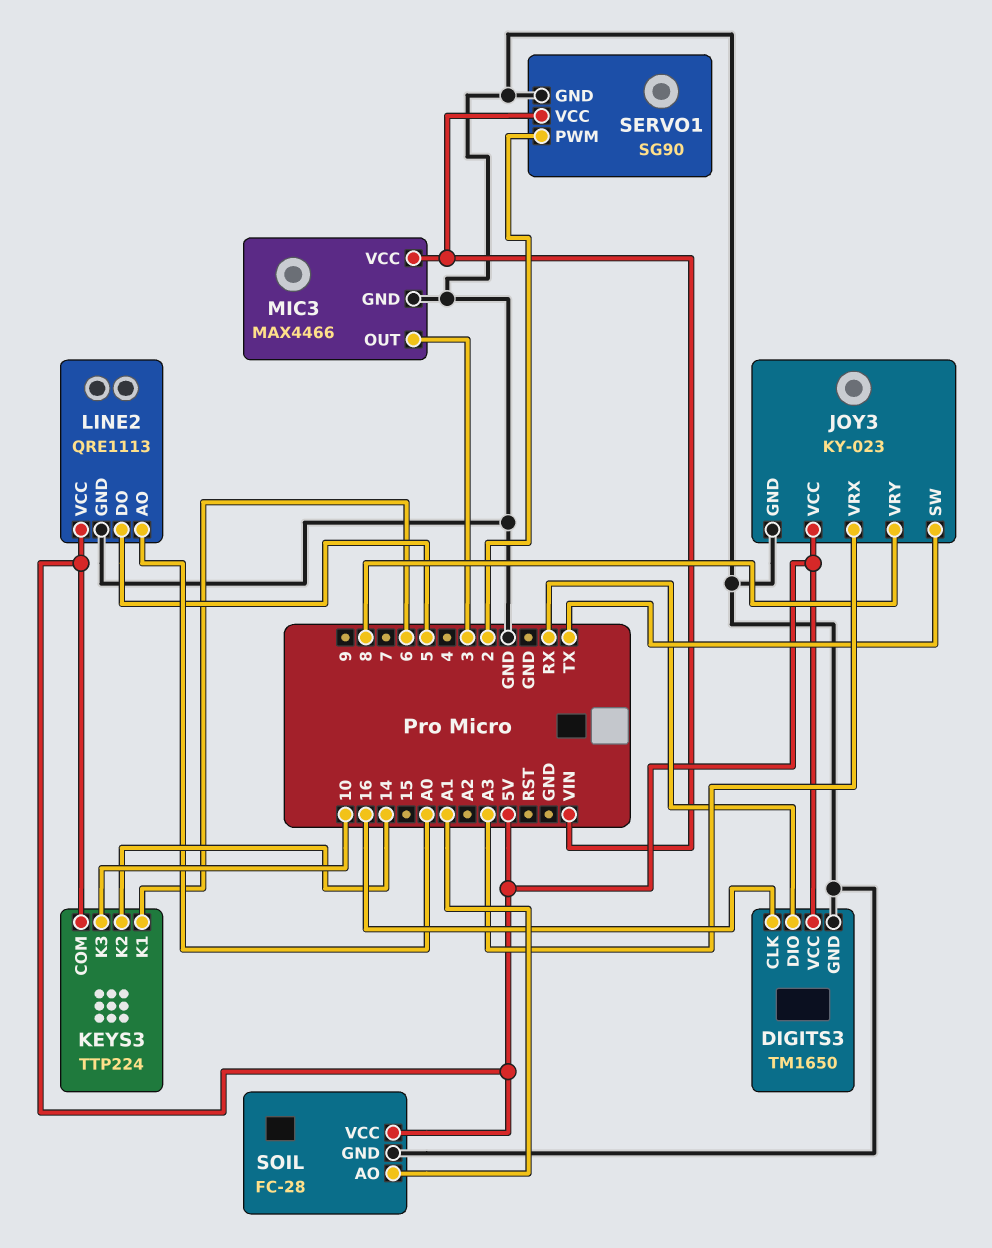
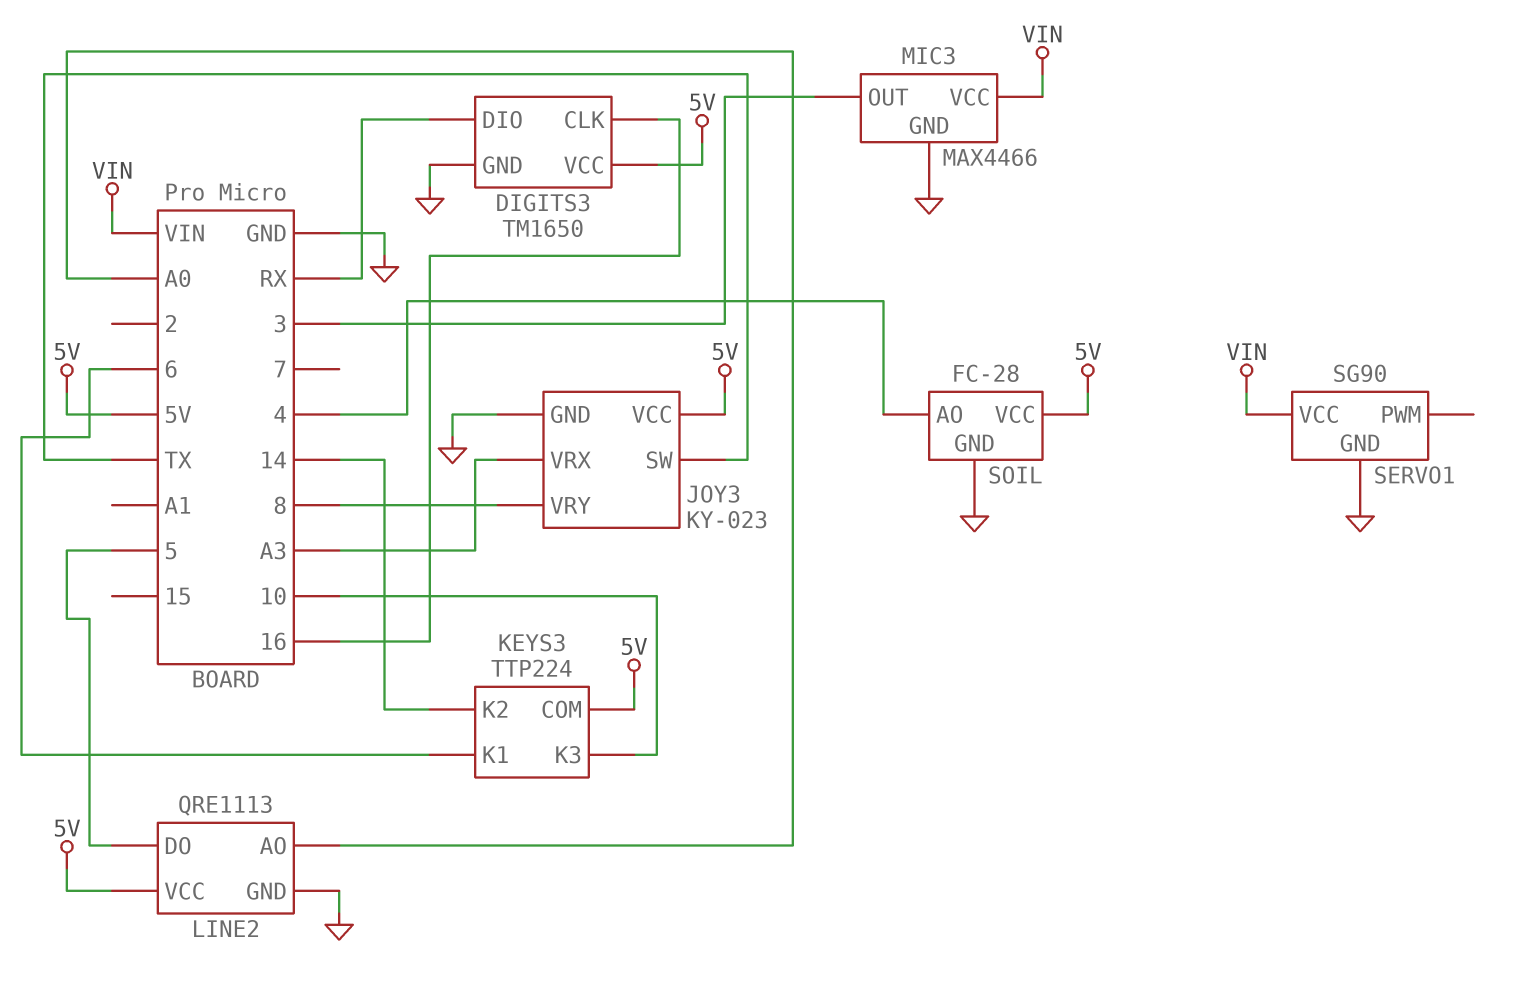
SERVO1 pin PWM: 2 -> none
SOIL pin AO: A1 -> 4

